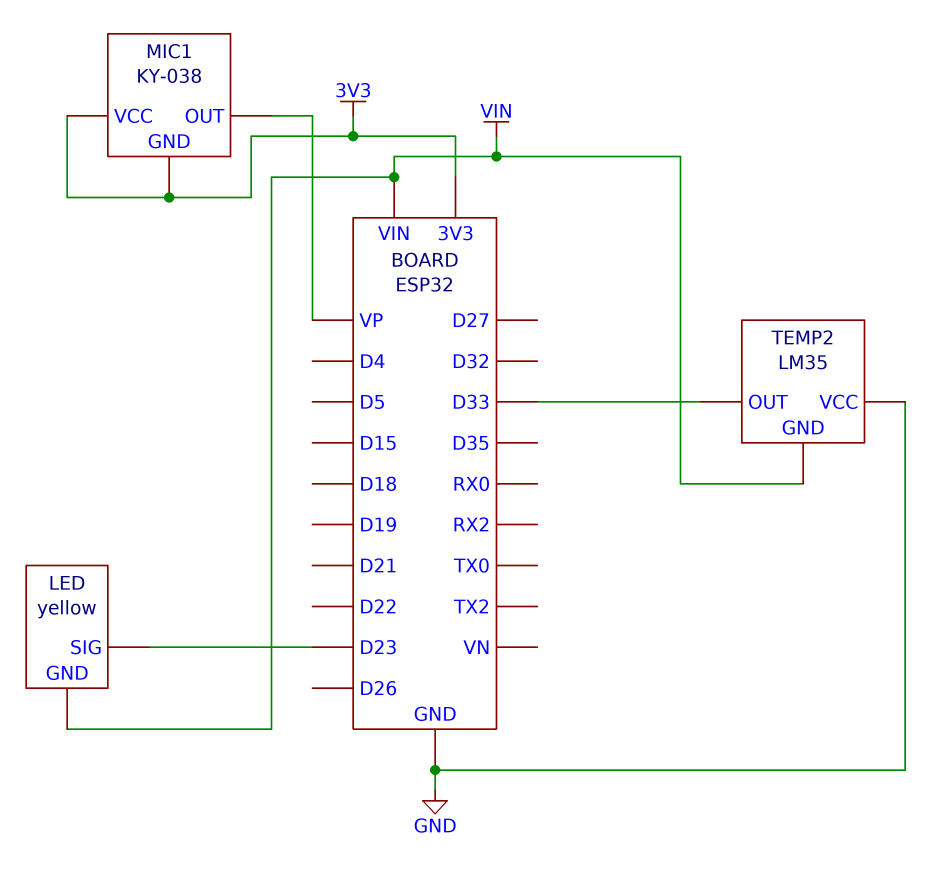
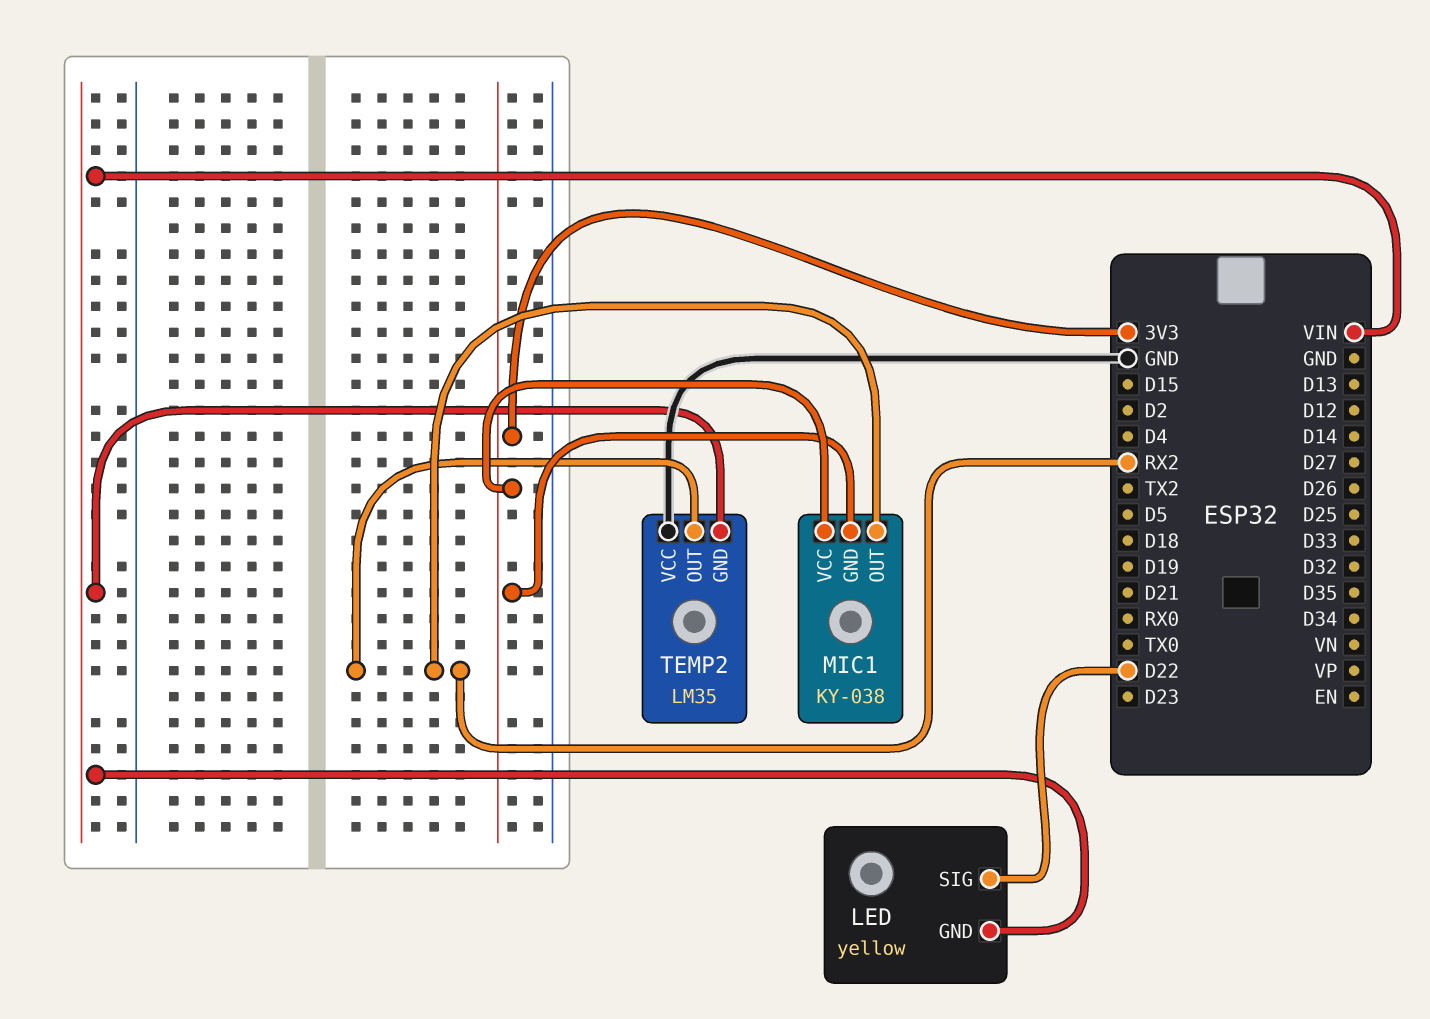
LED pin SIG: D23 -> D22
MIC1 pin OUT: VP -> RX2
TEMP2 pin OUT: D33 -> RX2

